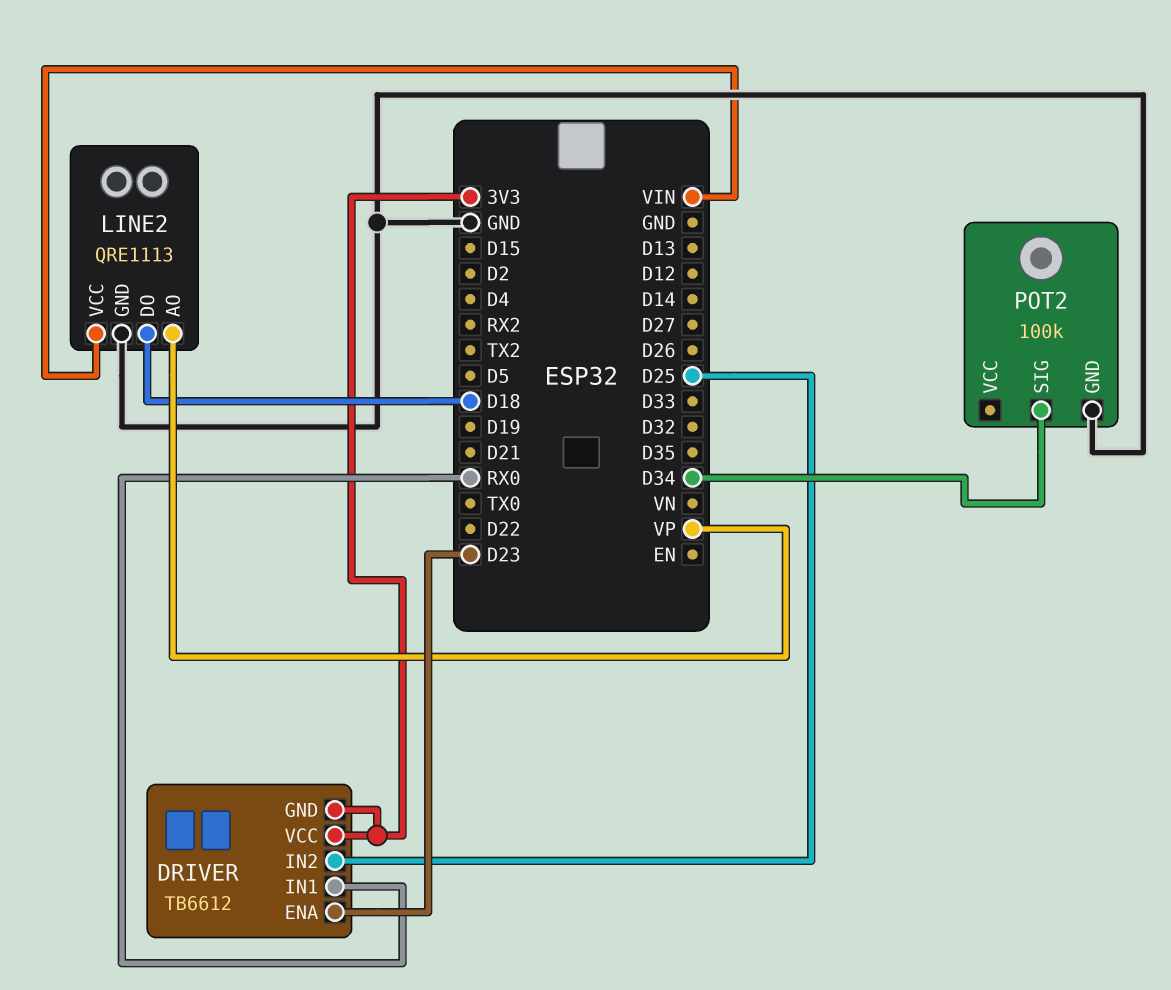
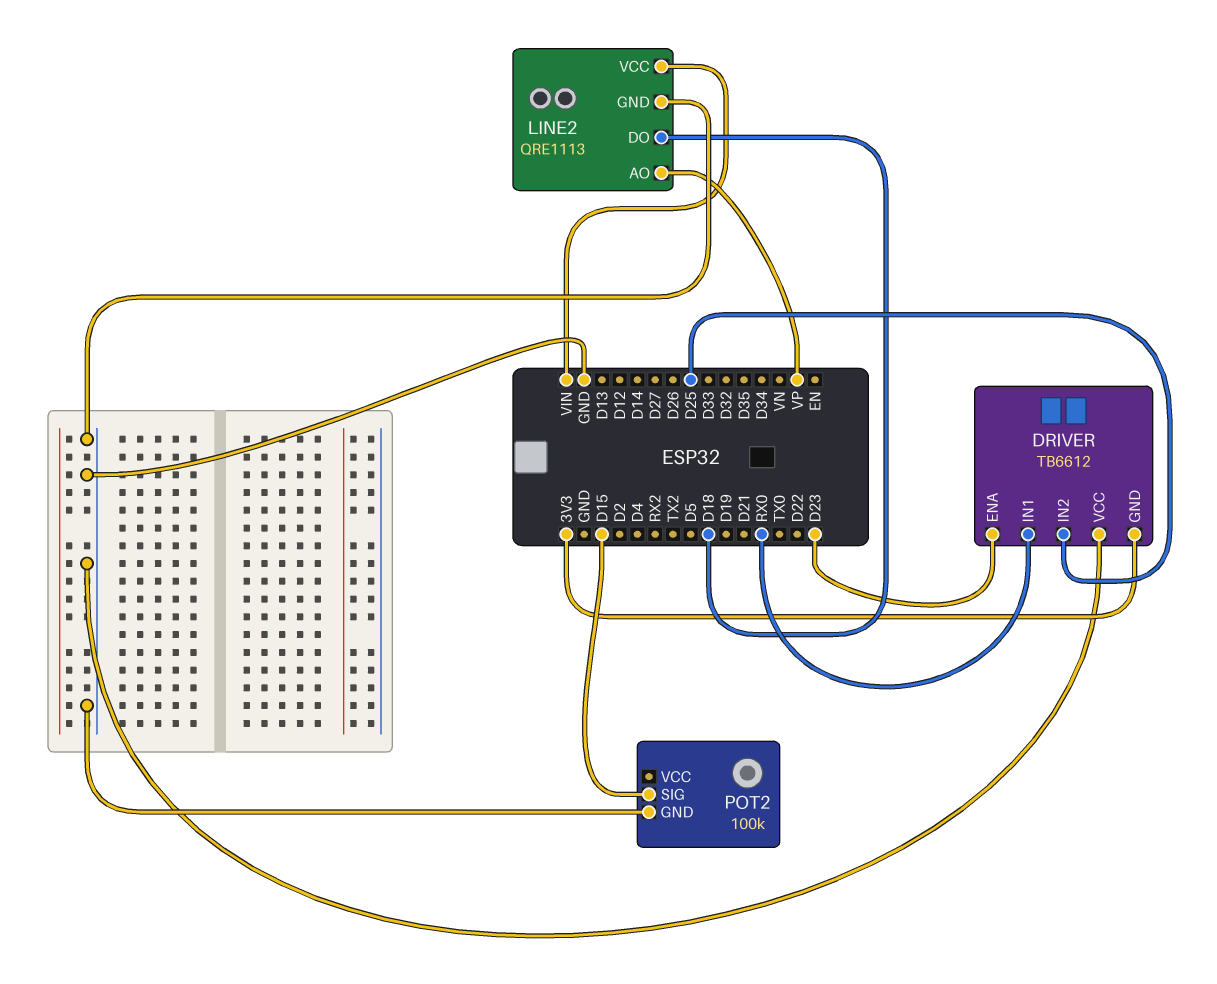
DRIVER pin VCC: 3V3 -> GND
POT2 pin SIG: D34 -> D15

